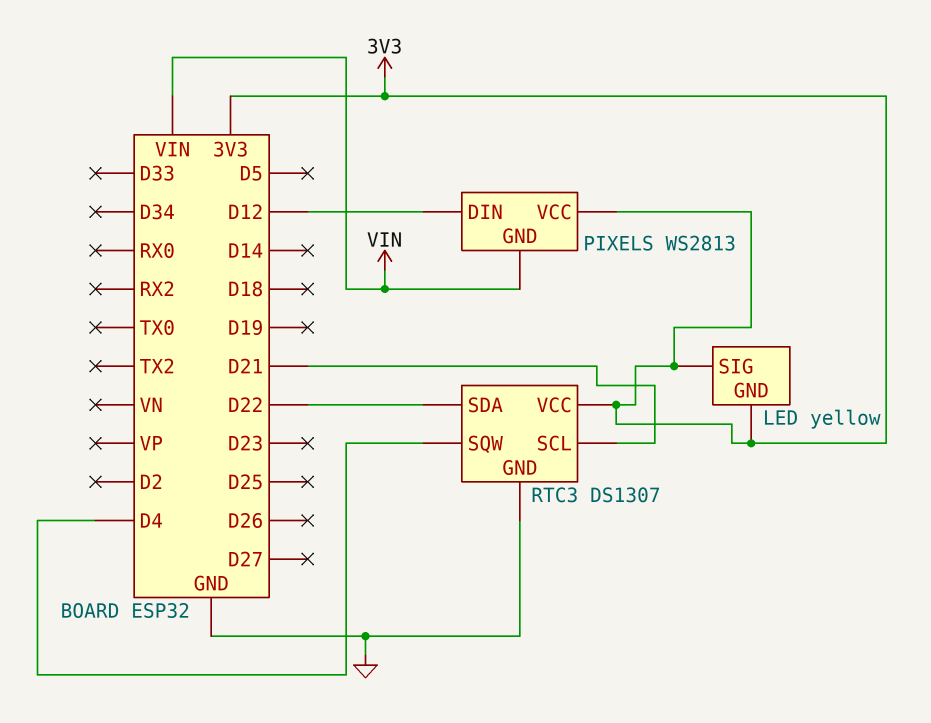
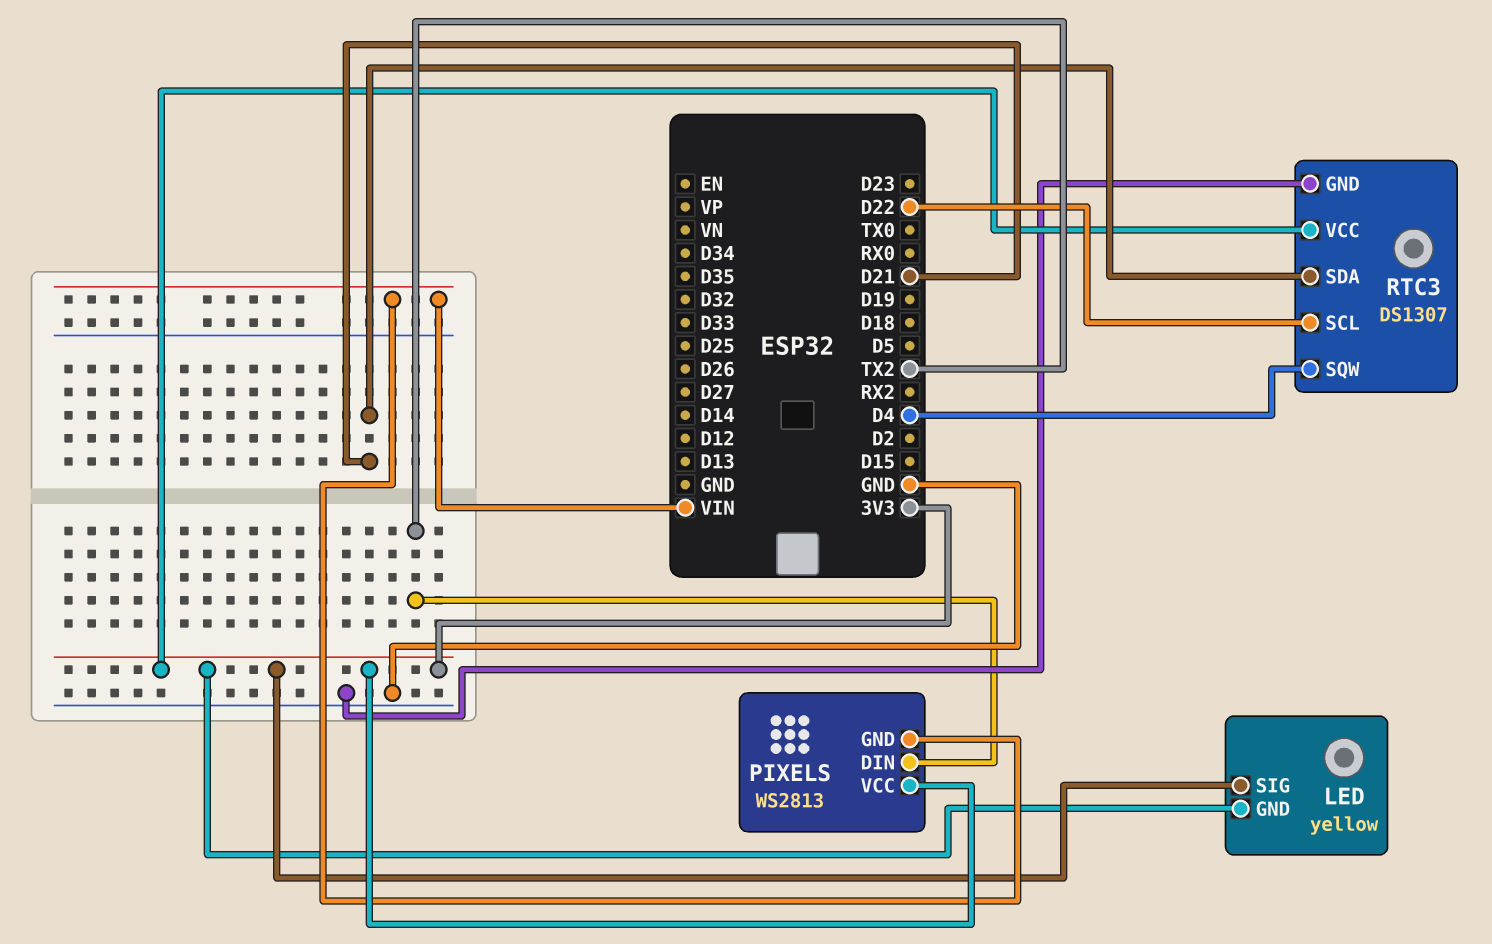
PIXELS pin DIN: D12 -> TX2
RTC3 pin SCL: D21 -> D22
RTC3 pin SDA: D22 -> D21

